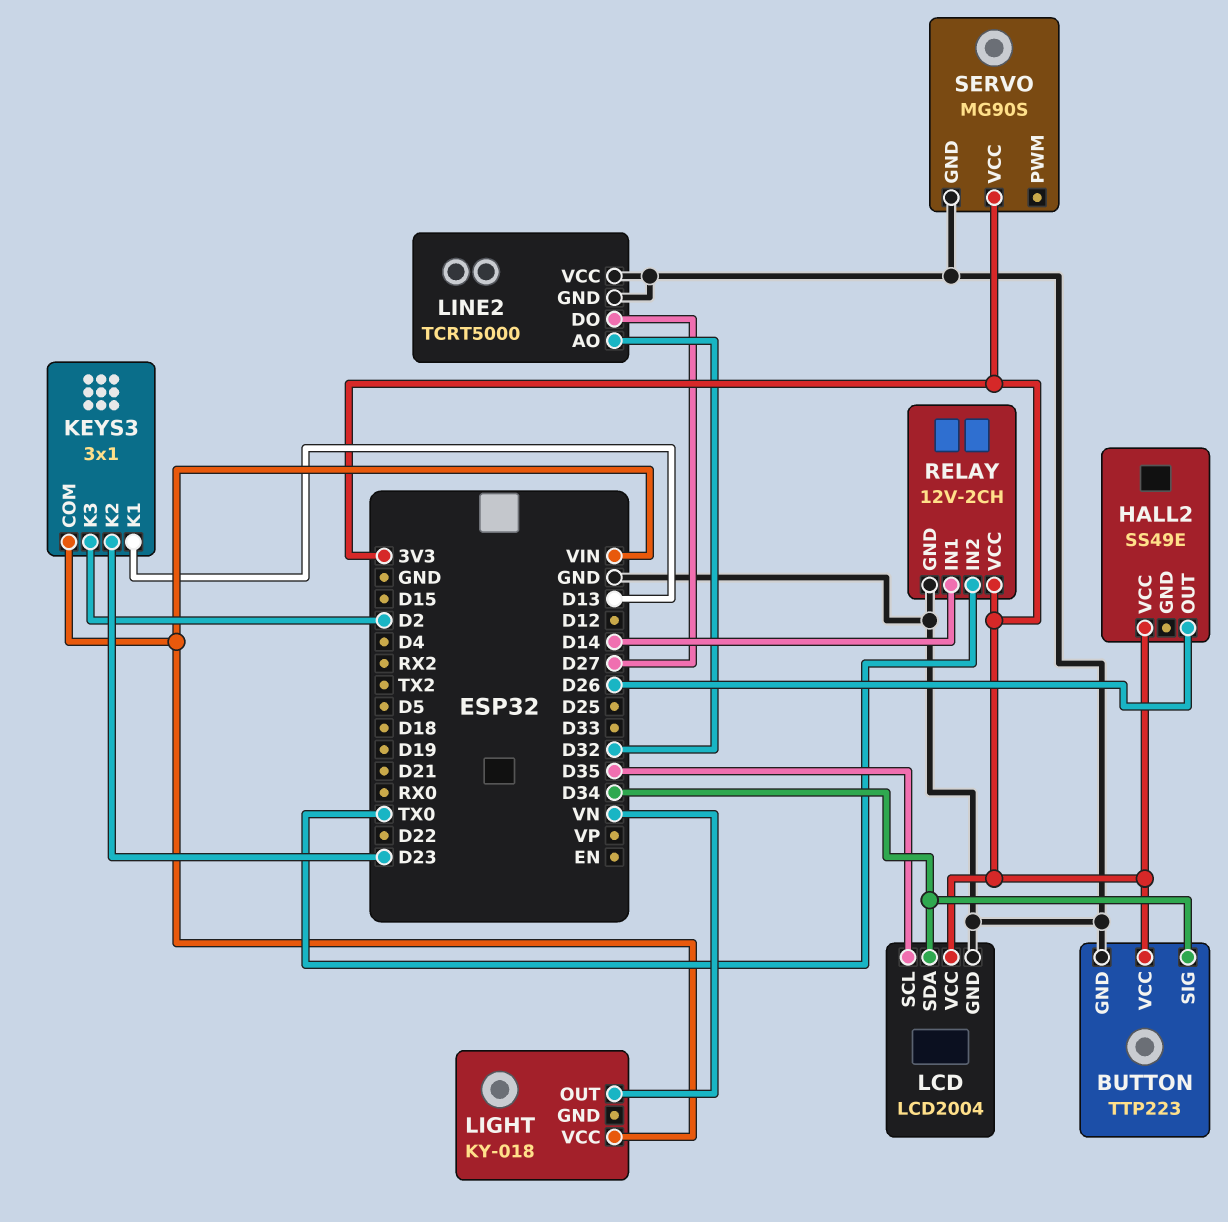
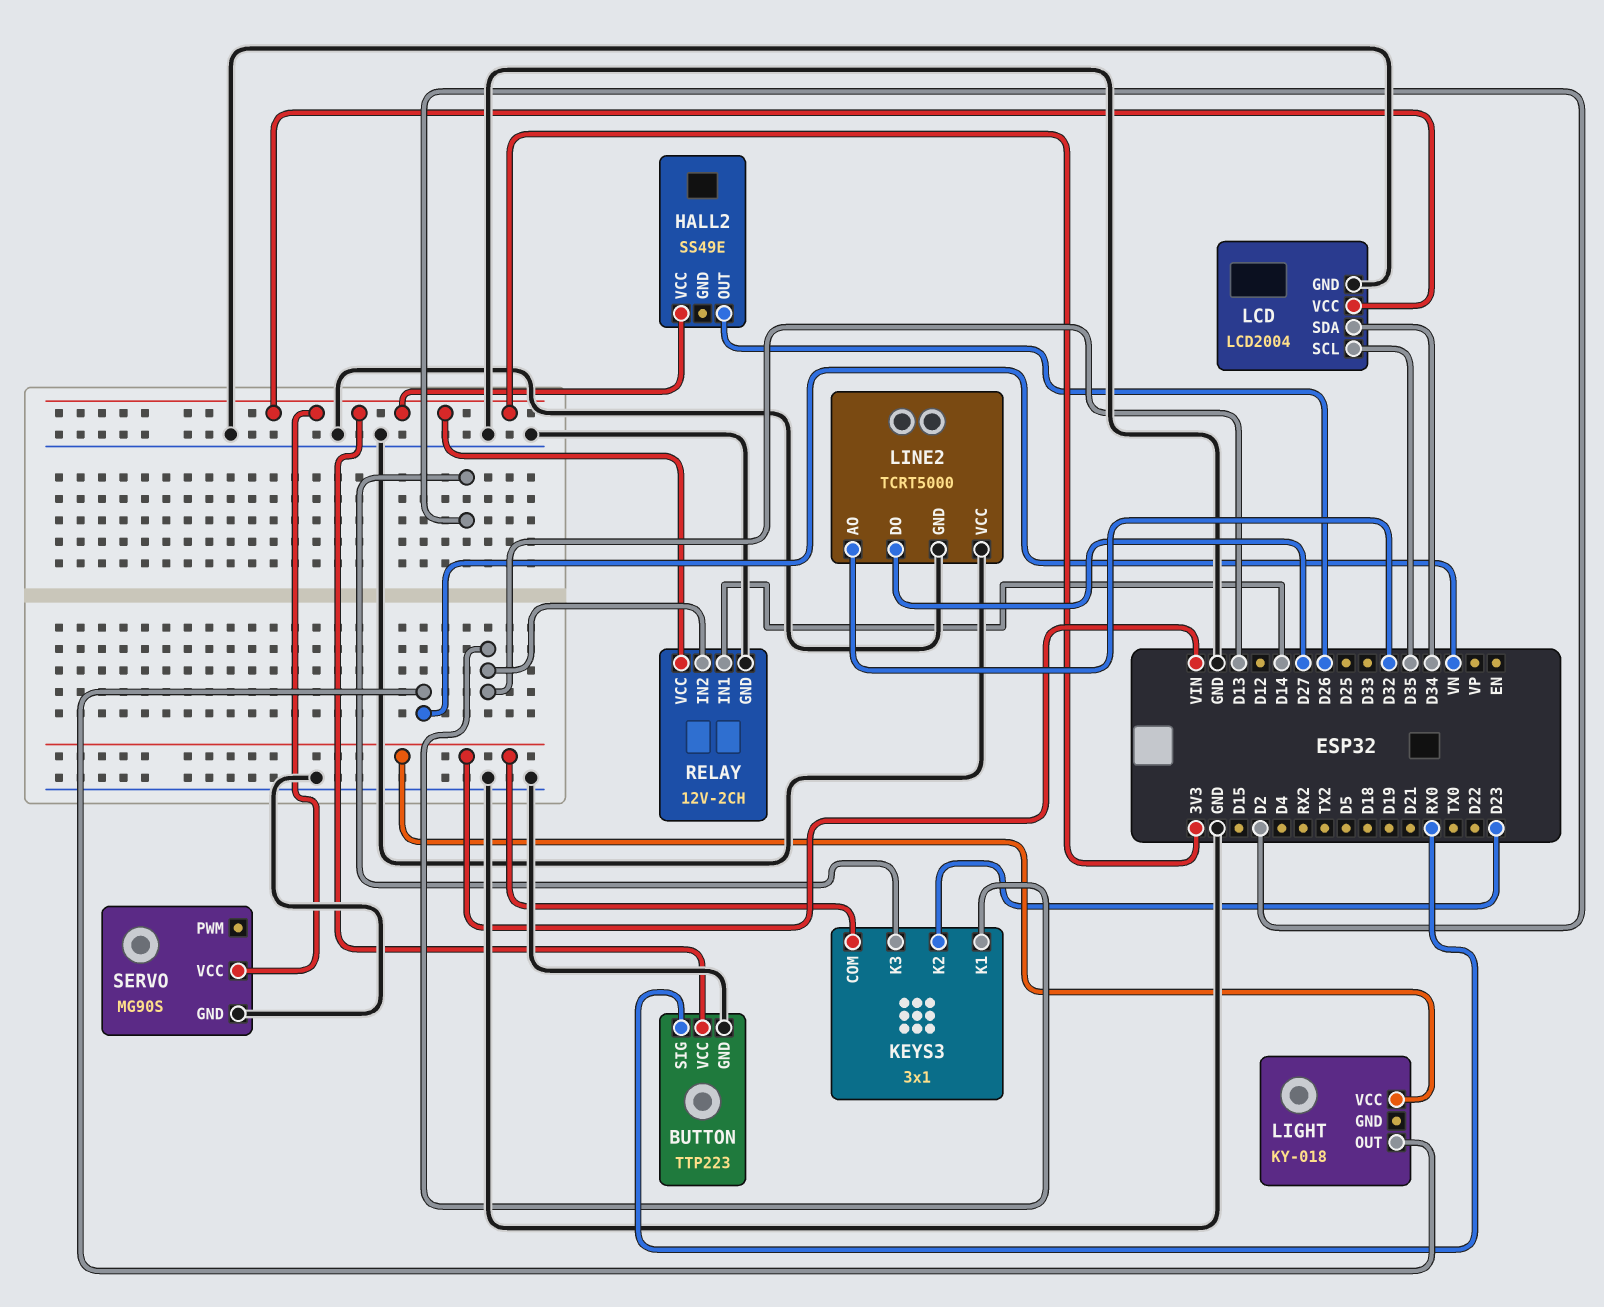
BUTTON pin SIG: D34 -> RX0
RELAY pin IN2: TX0 -> D13

